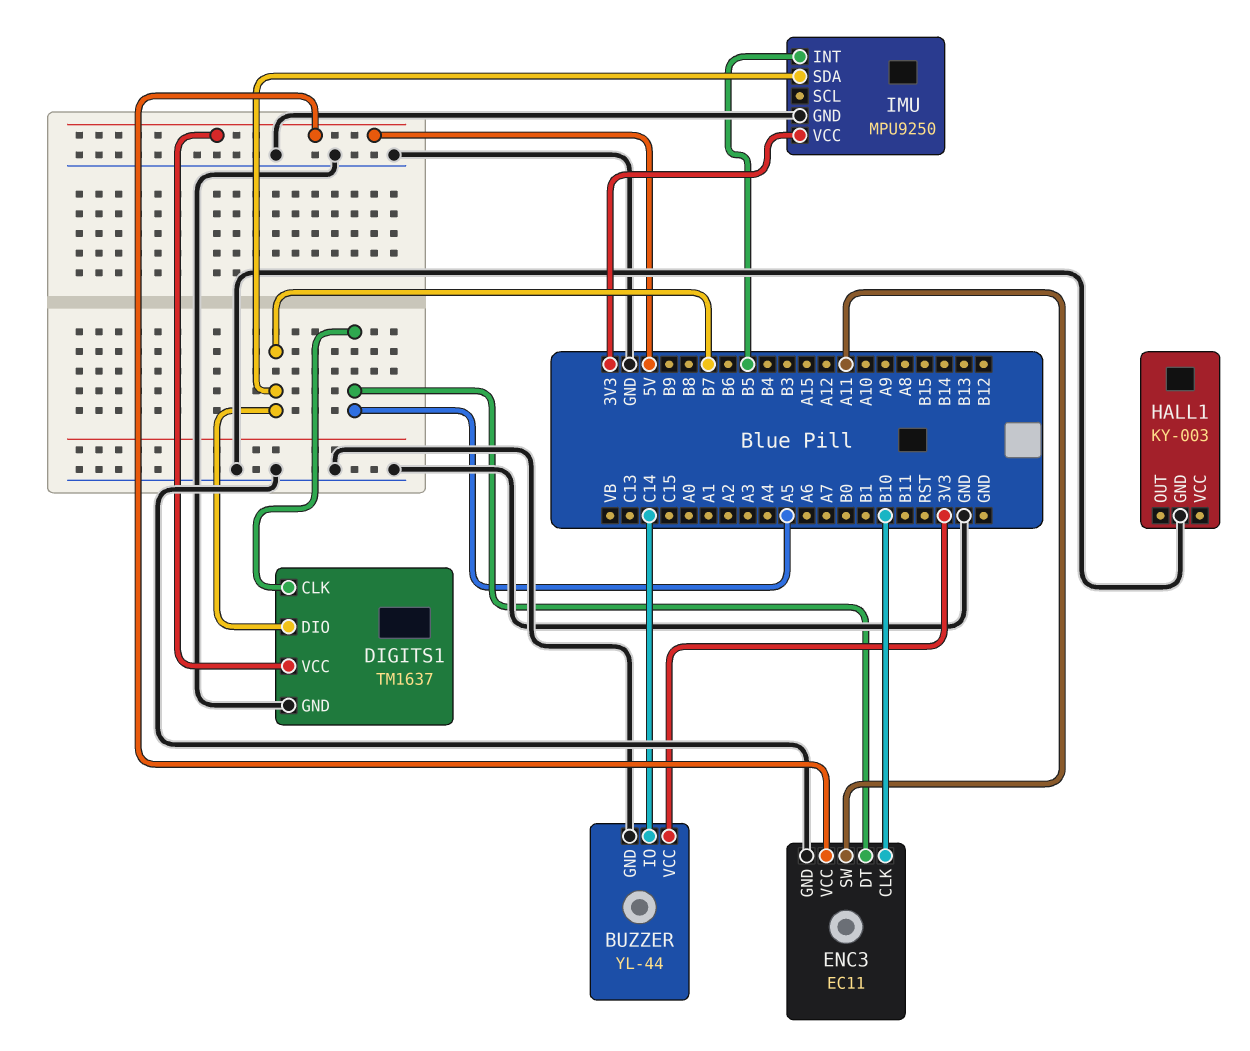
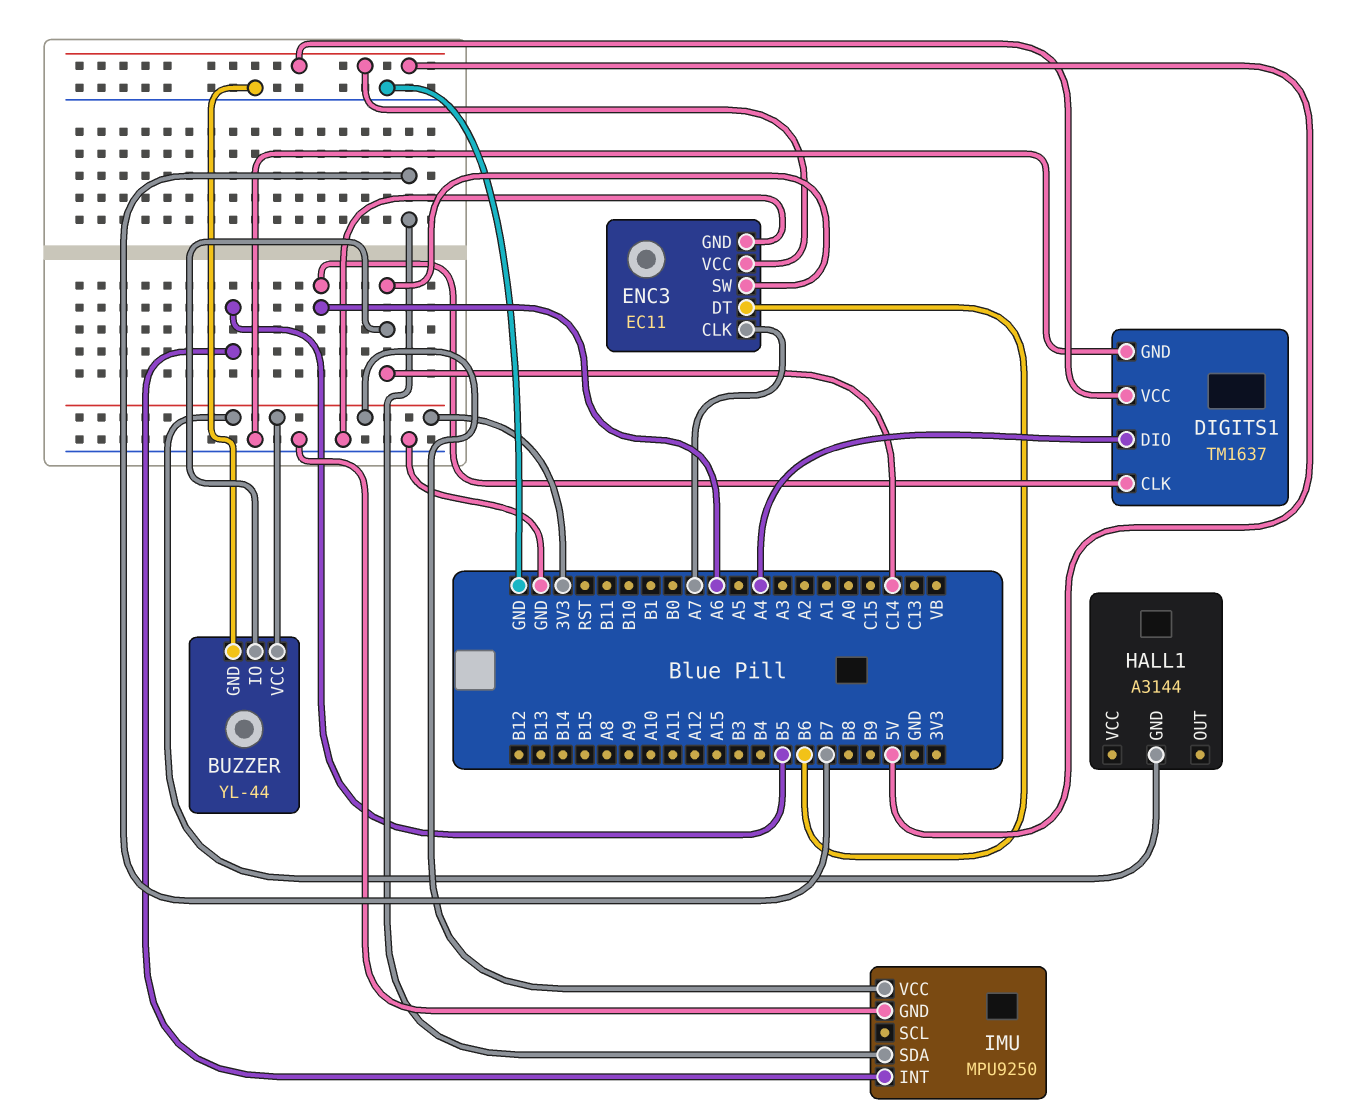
DIGITS1 pin CLK: A5 -> A6
DIGITS1 pin DIO: B7 -> A4
ENC3 pin CLK: B10 -> A7
ENC3 pin DT: A5 -> B6
ENC3 pin SW: A11 -> C14
HALL1: KY-003 -> A3144
HALL1 pin GND: GND -> 3V3

